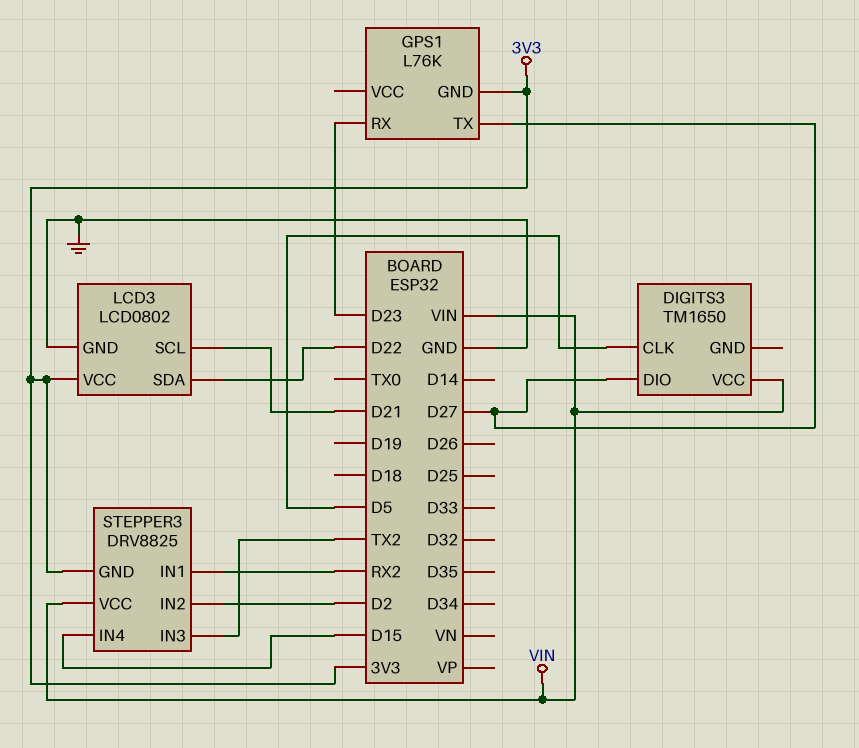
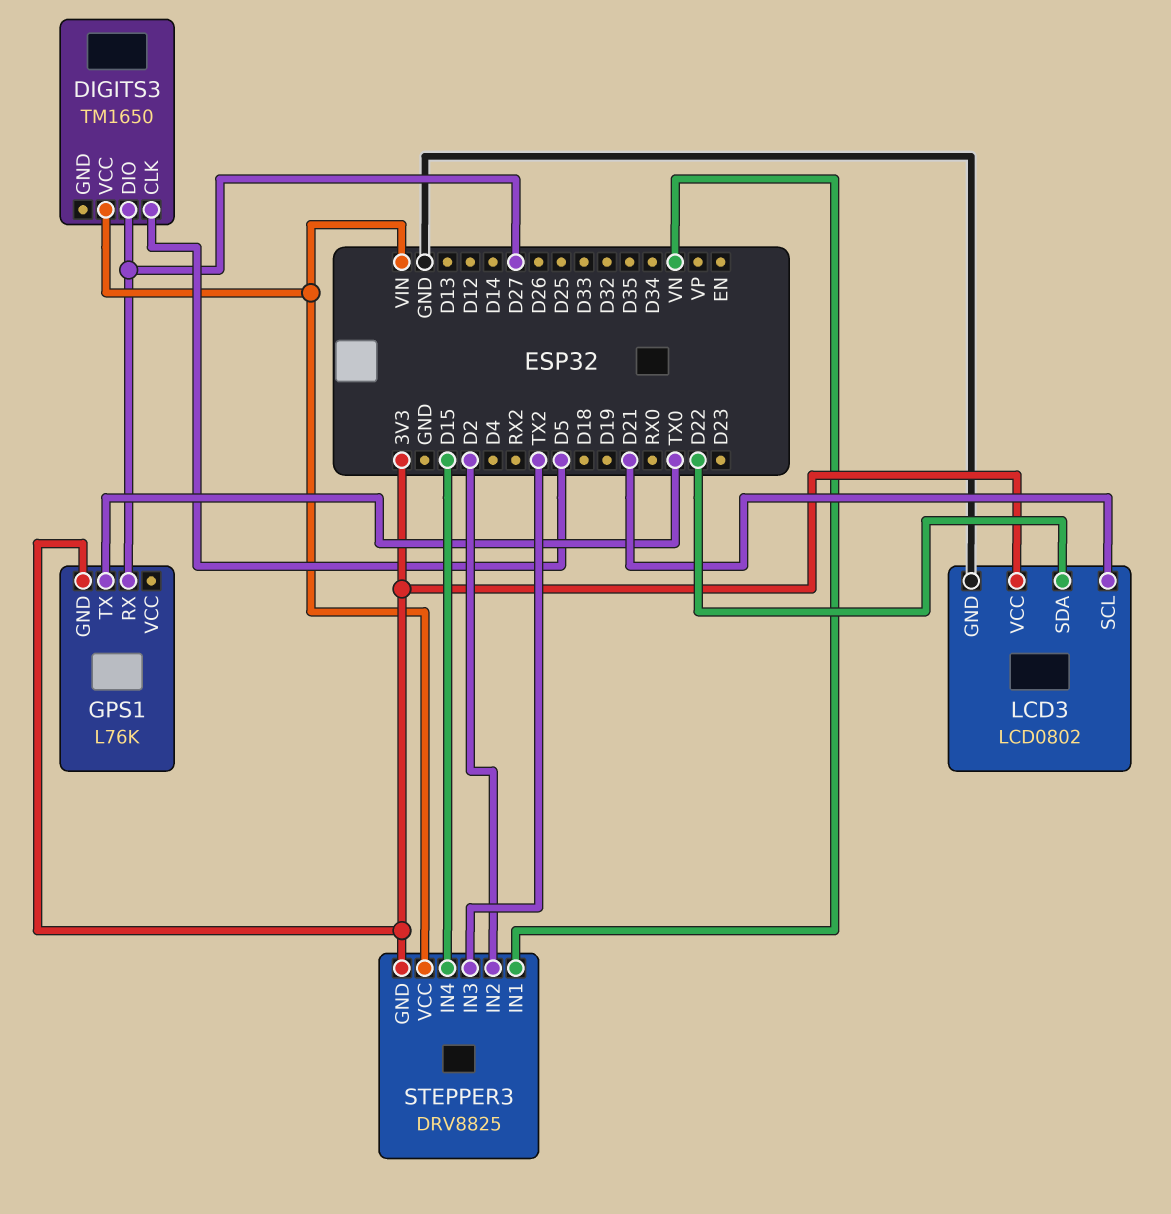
GPS1 pin RX: D23 -> D27
GPS1 pin TX: D27 -> TX0
STEPPER3 pin IN1: RX2 -> VN

